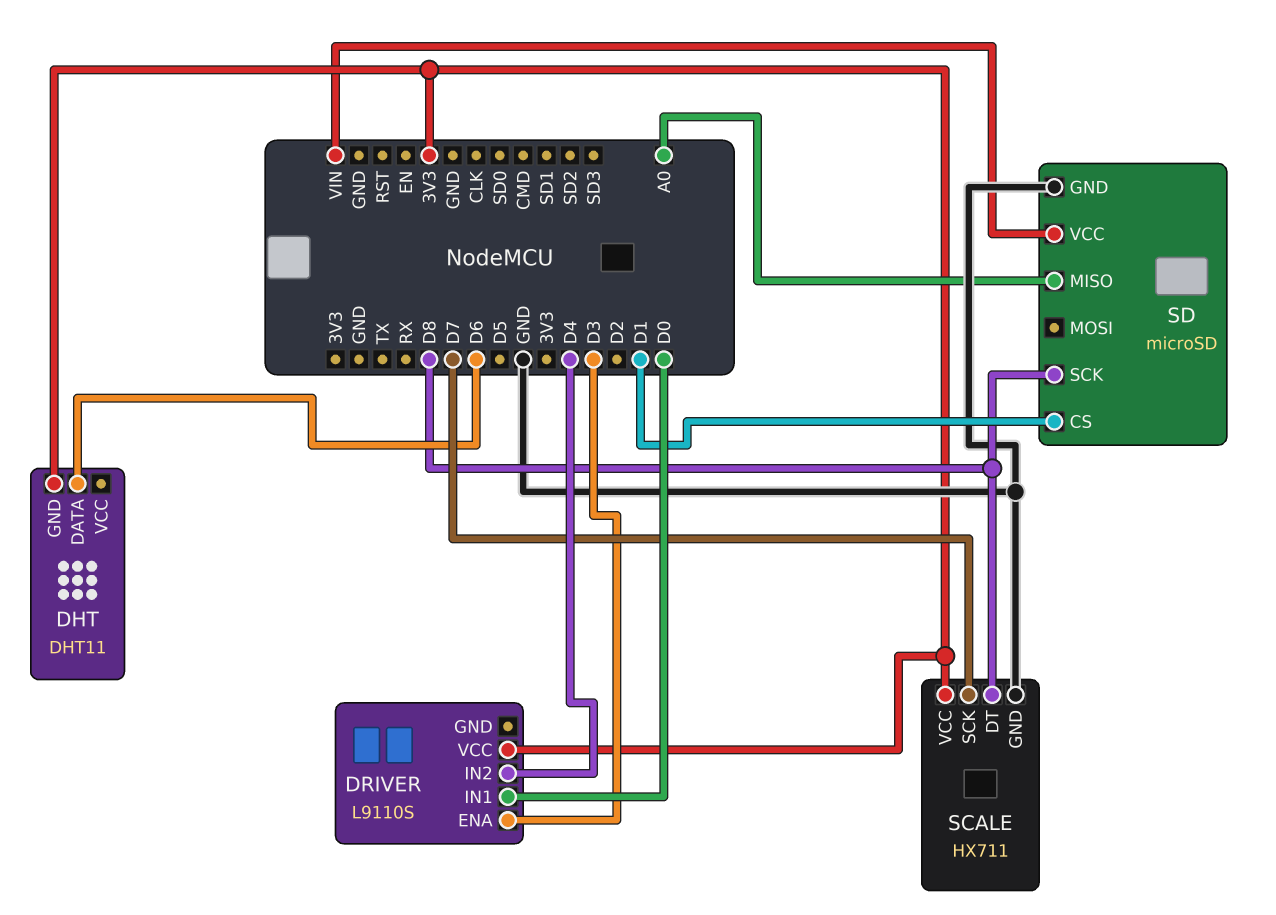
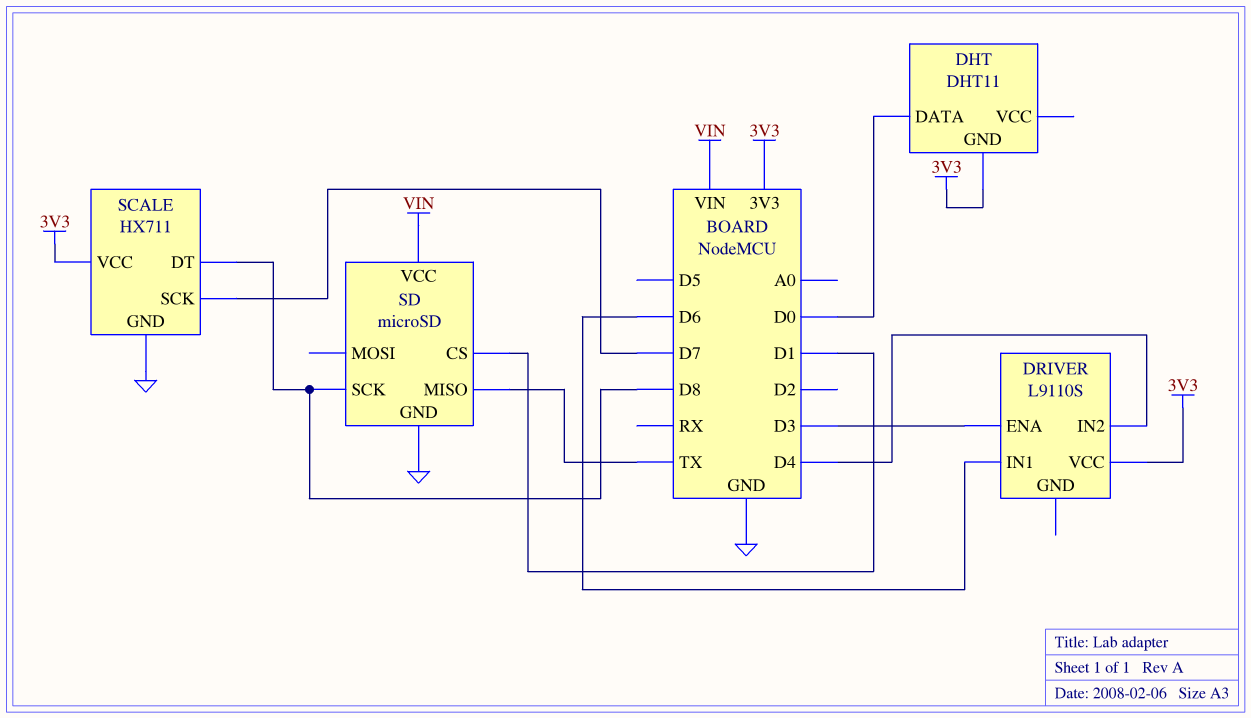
DHT pin DATA: D6 -> D0
DRIVER pin IN1: D0 -> D6
SD pin MISO: A0 -> TX

